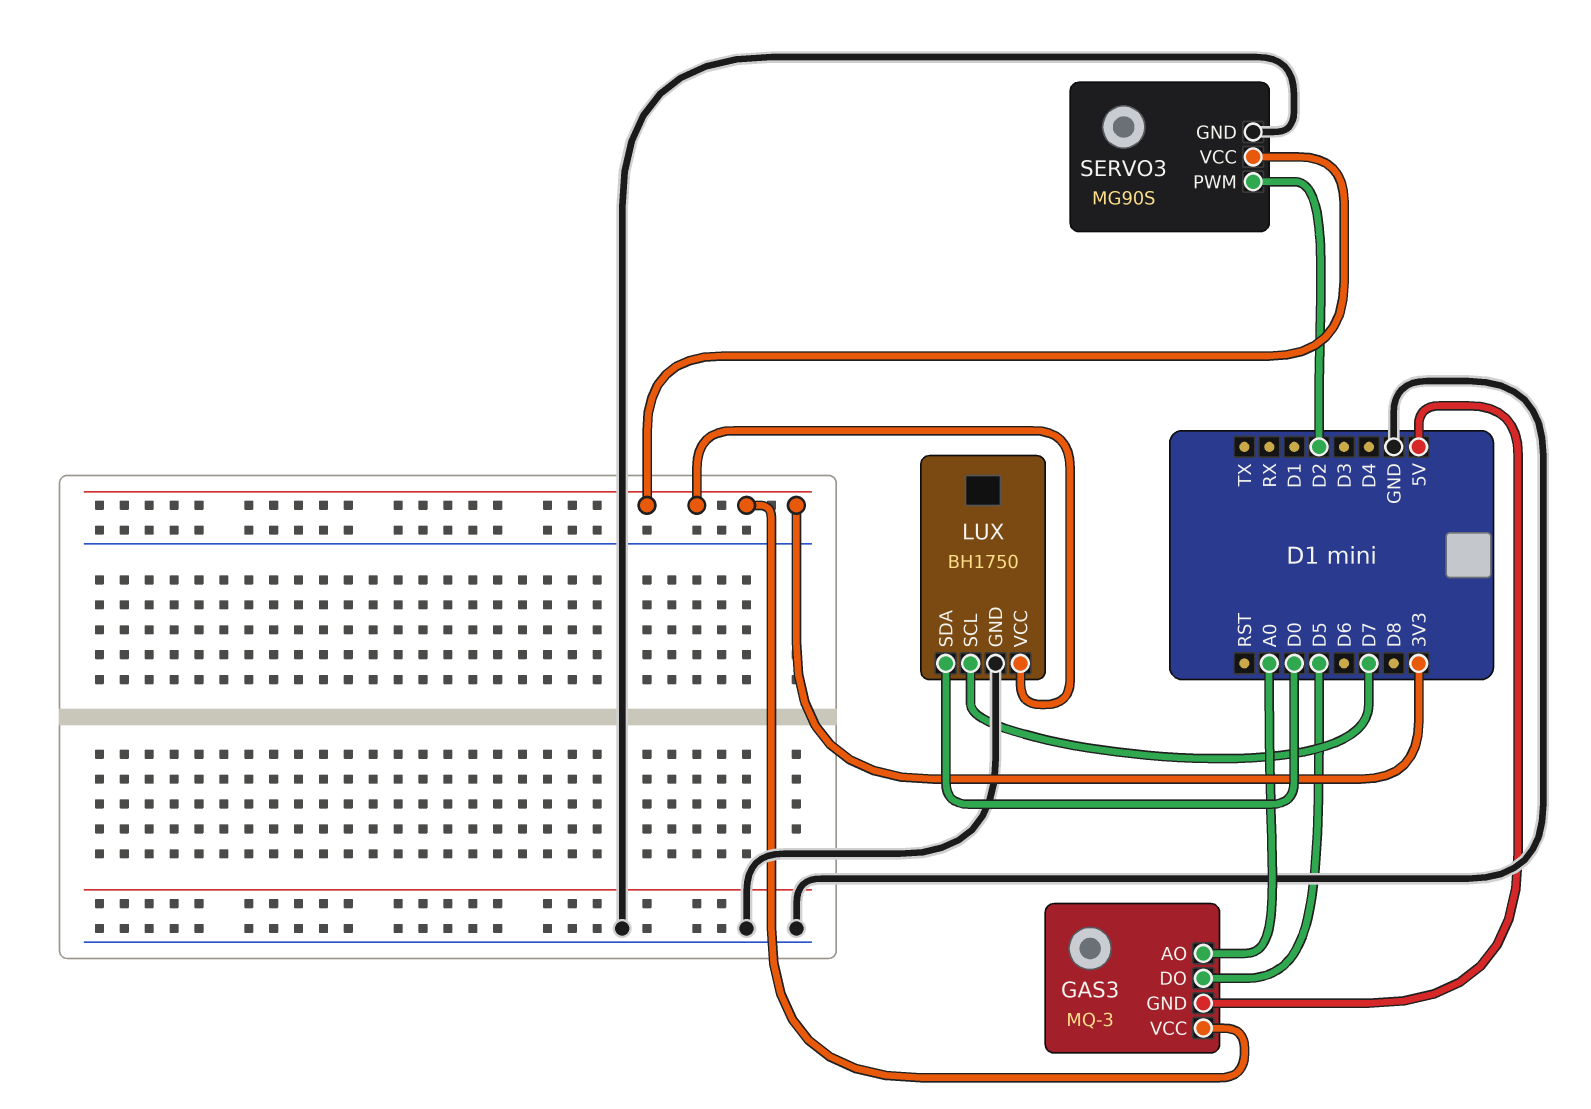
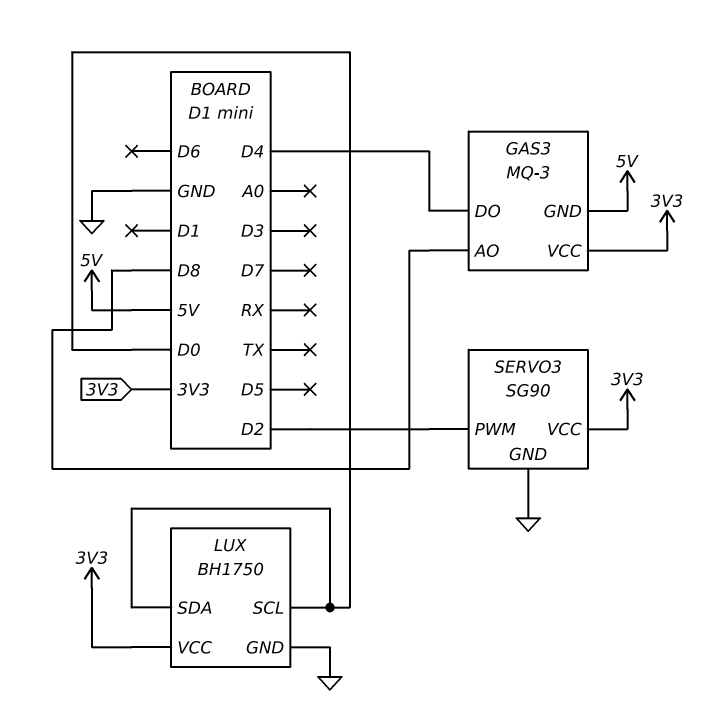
GAS3 pin AO: A0 -> D8
GAS3 pin DO: D5 -> D4
LUX pin SCL: D7 -> D0
SERVO3: MG90S -> SG90

